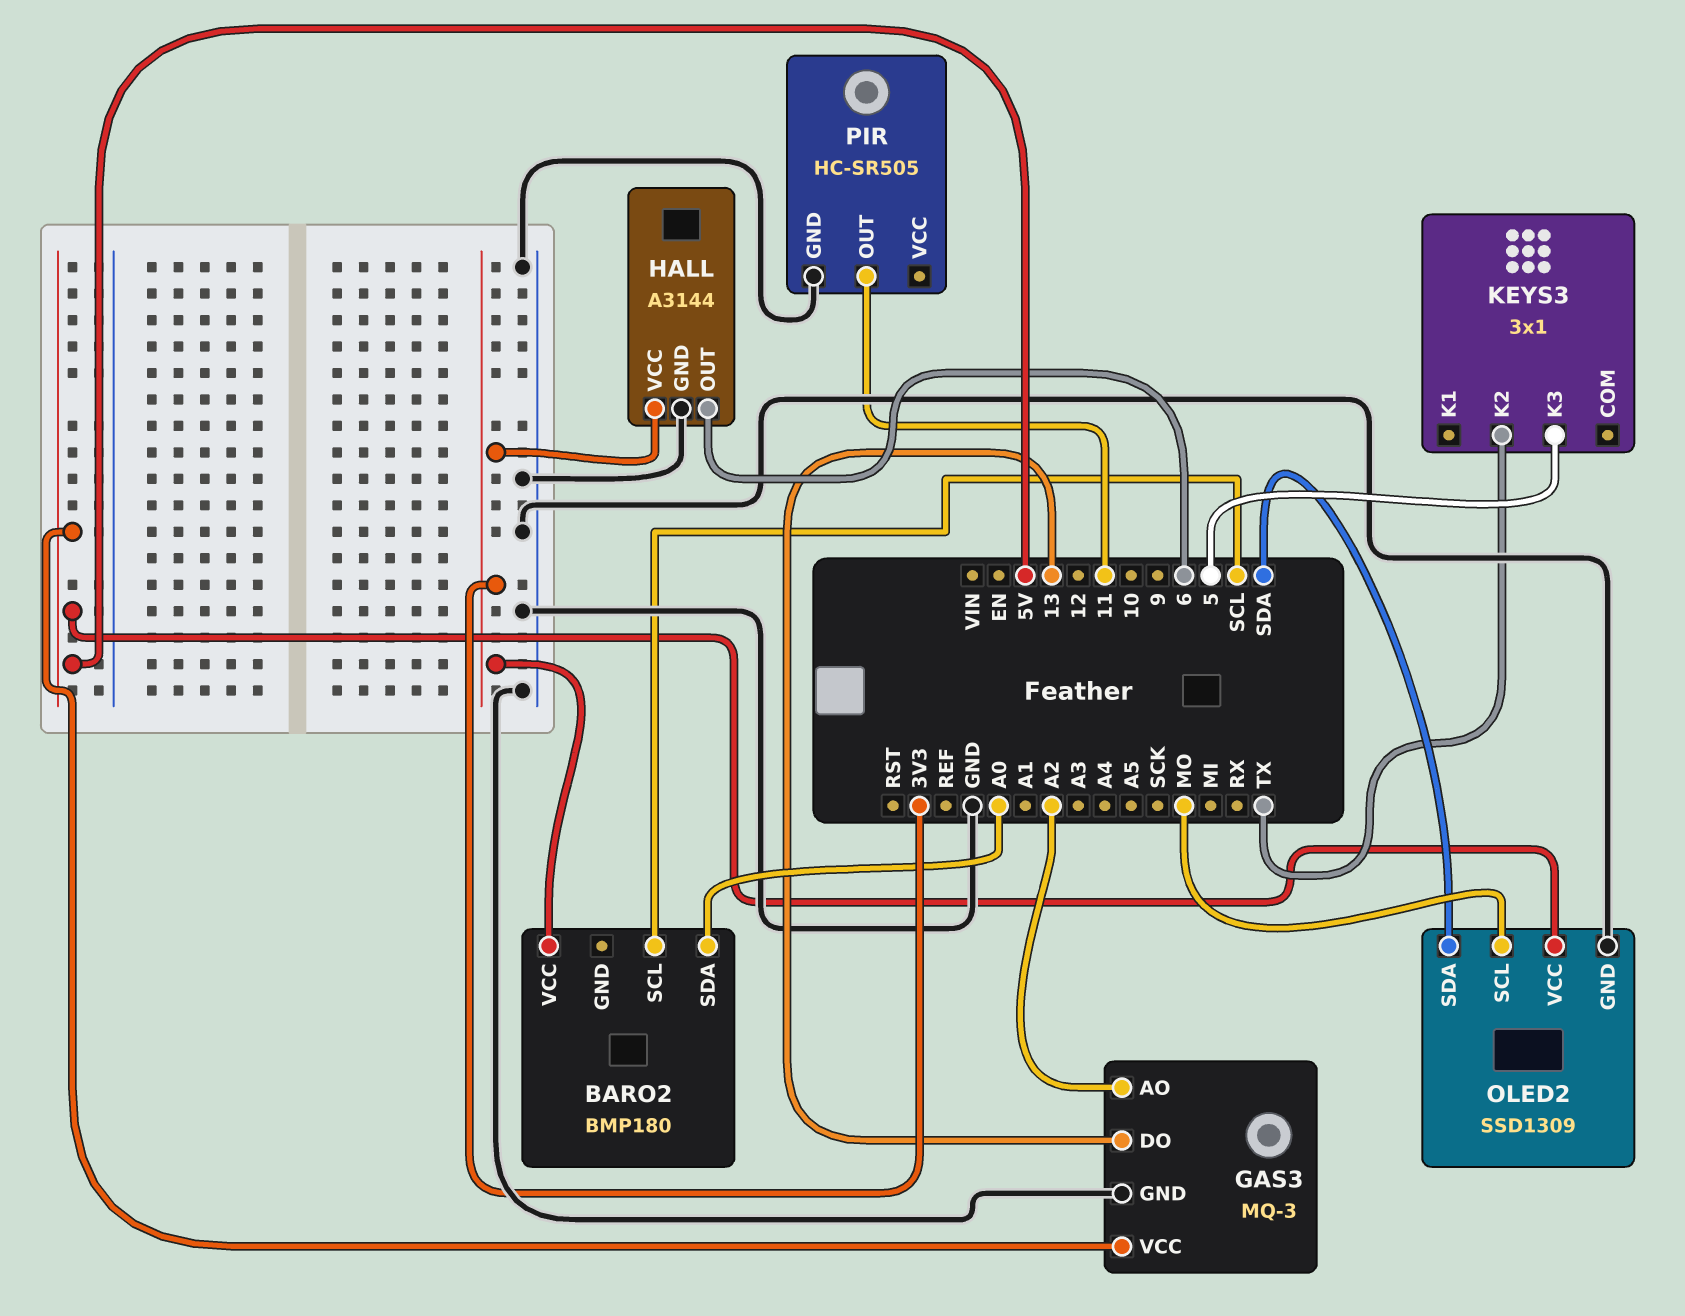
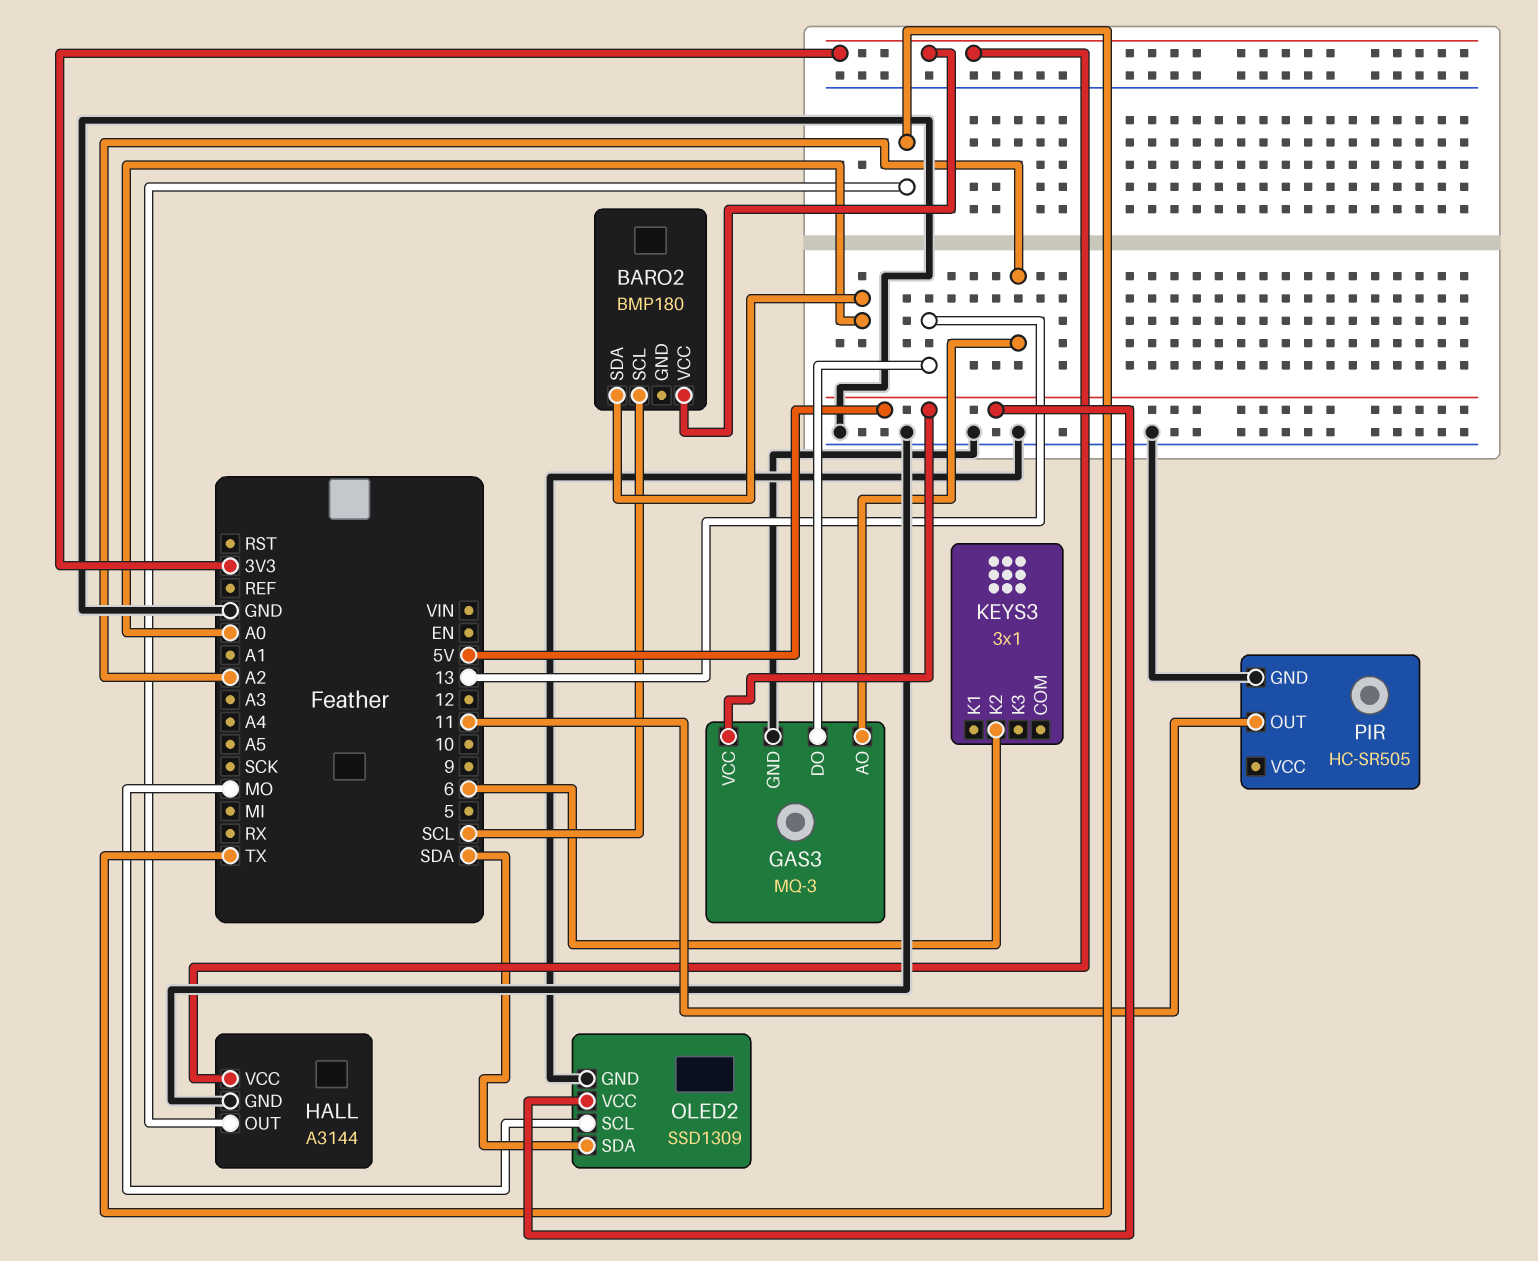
HALL pin OUT: 6 -> TX
KEYS3 pin K2: TX -> 6
KEYS3 pin K3: 5 -> none

